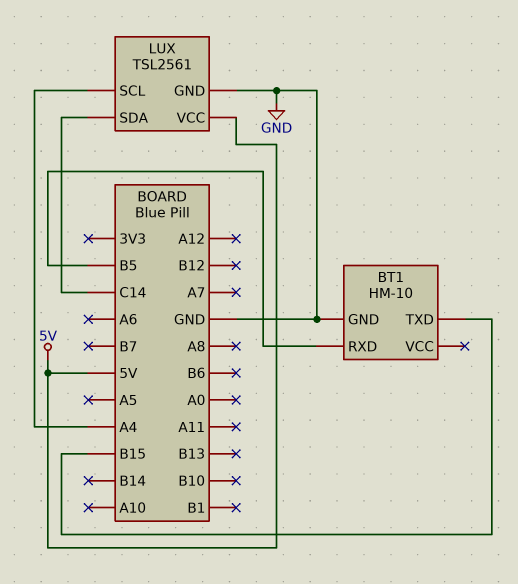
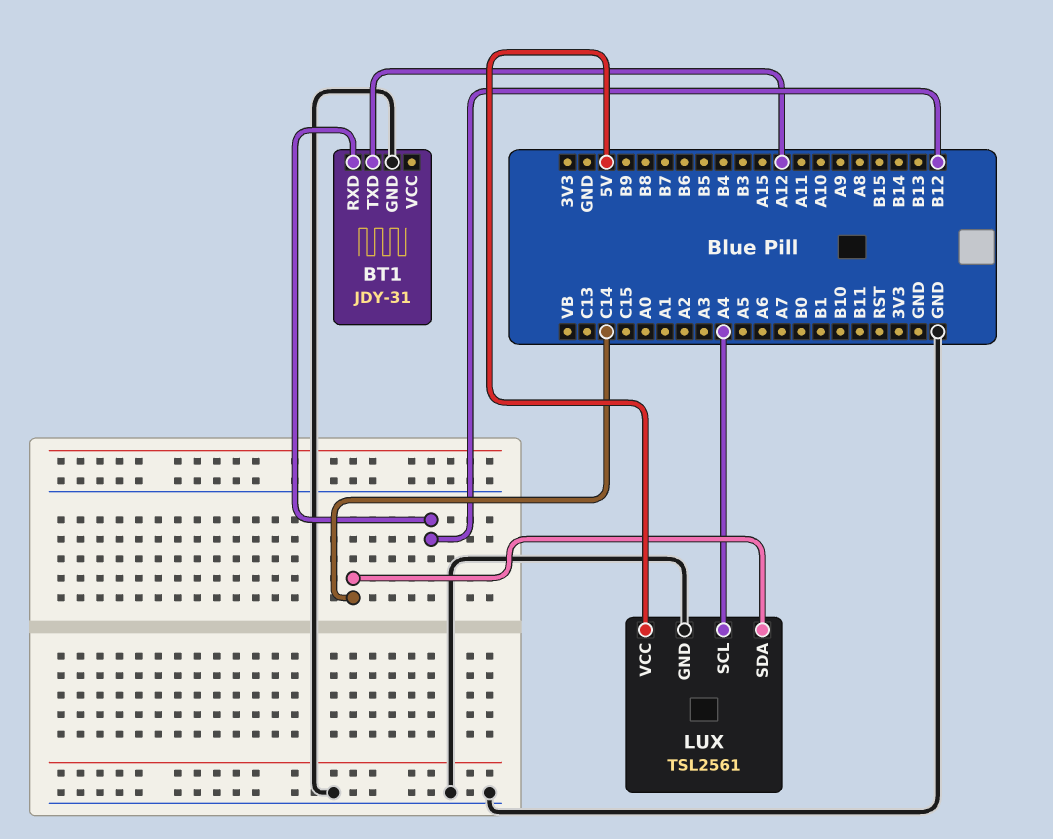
BT1: HM-10 -> JDY-31
BT1 pin RXD: B5 -> B12
BT1 pin TXD: B15 -> A12

